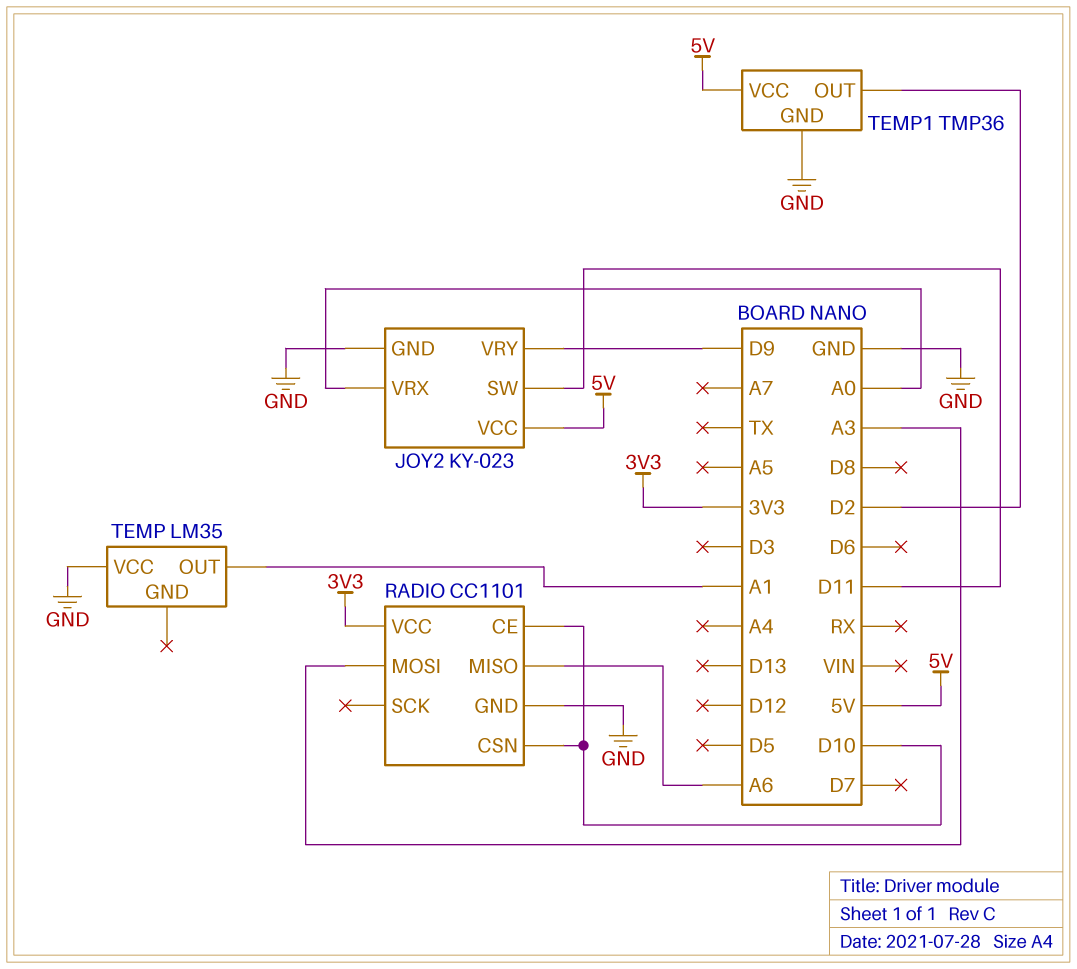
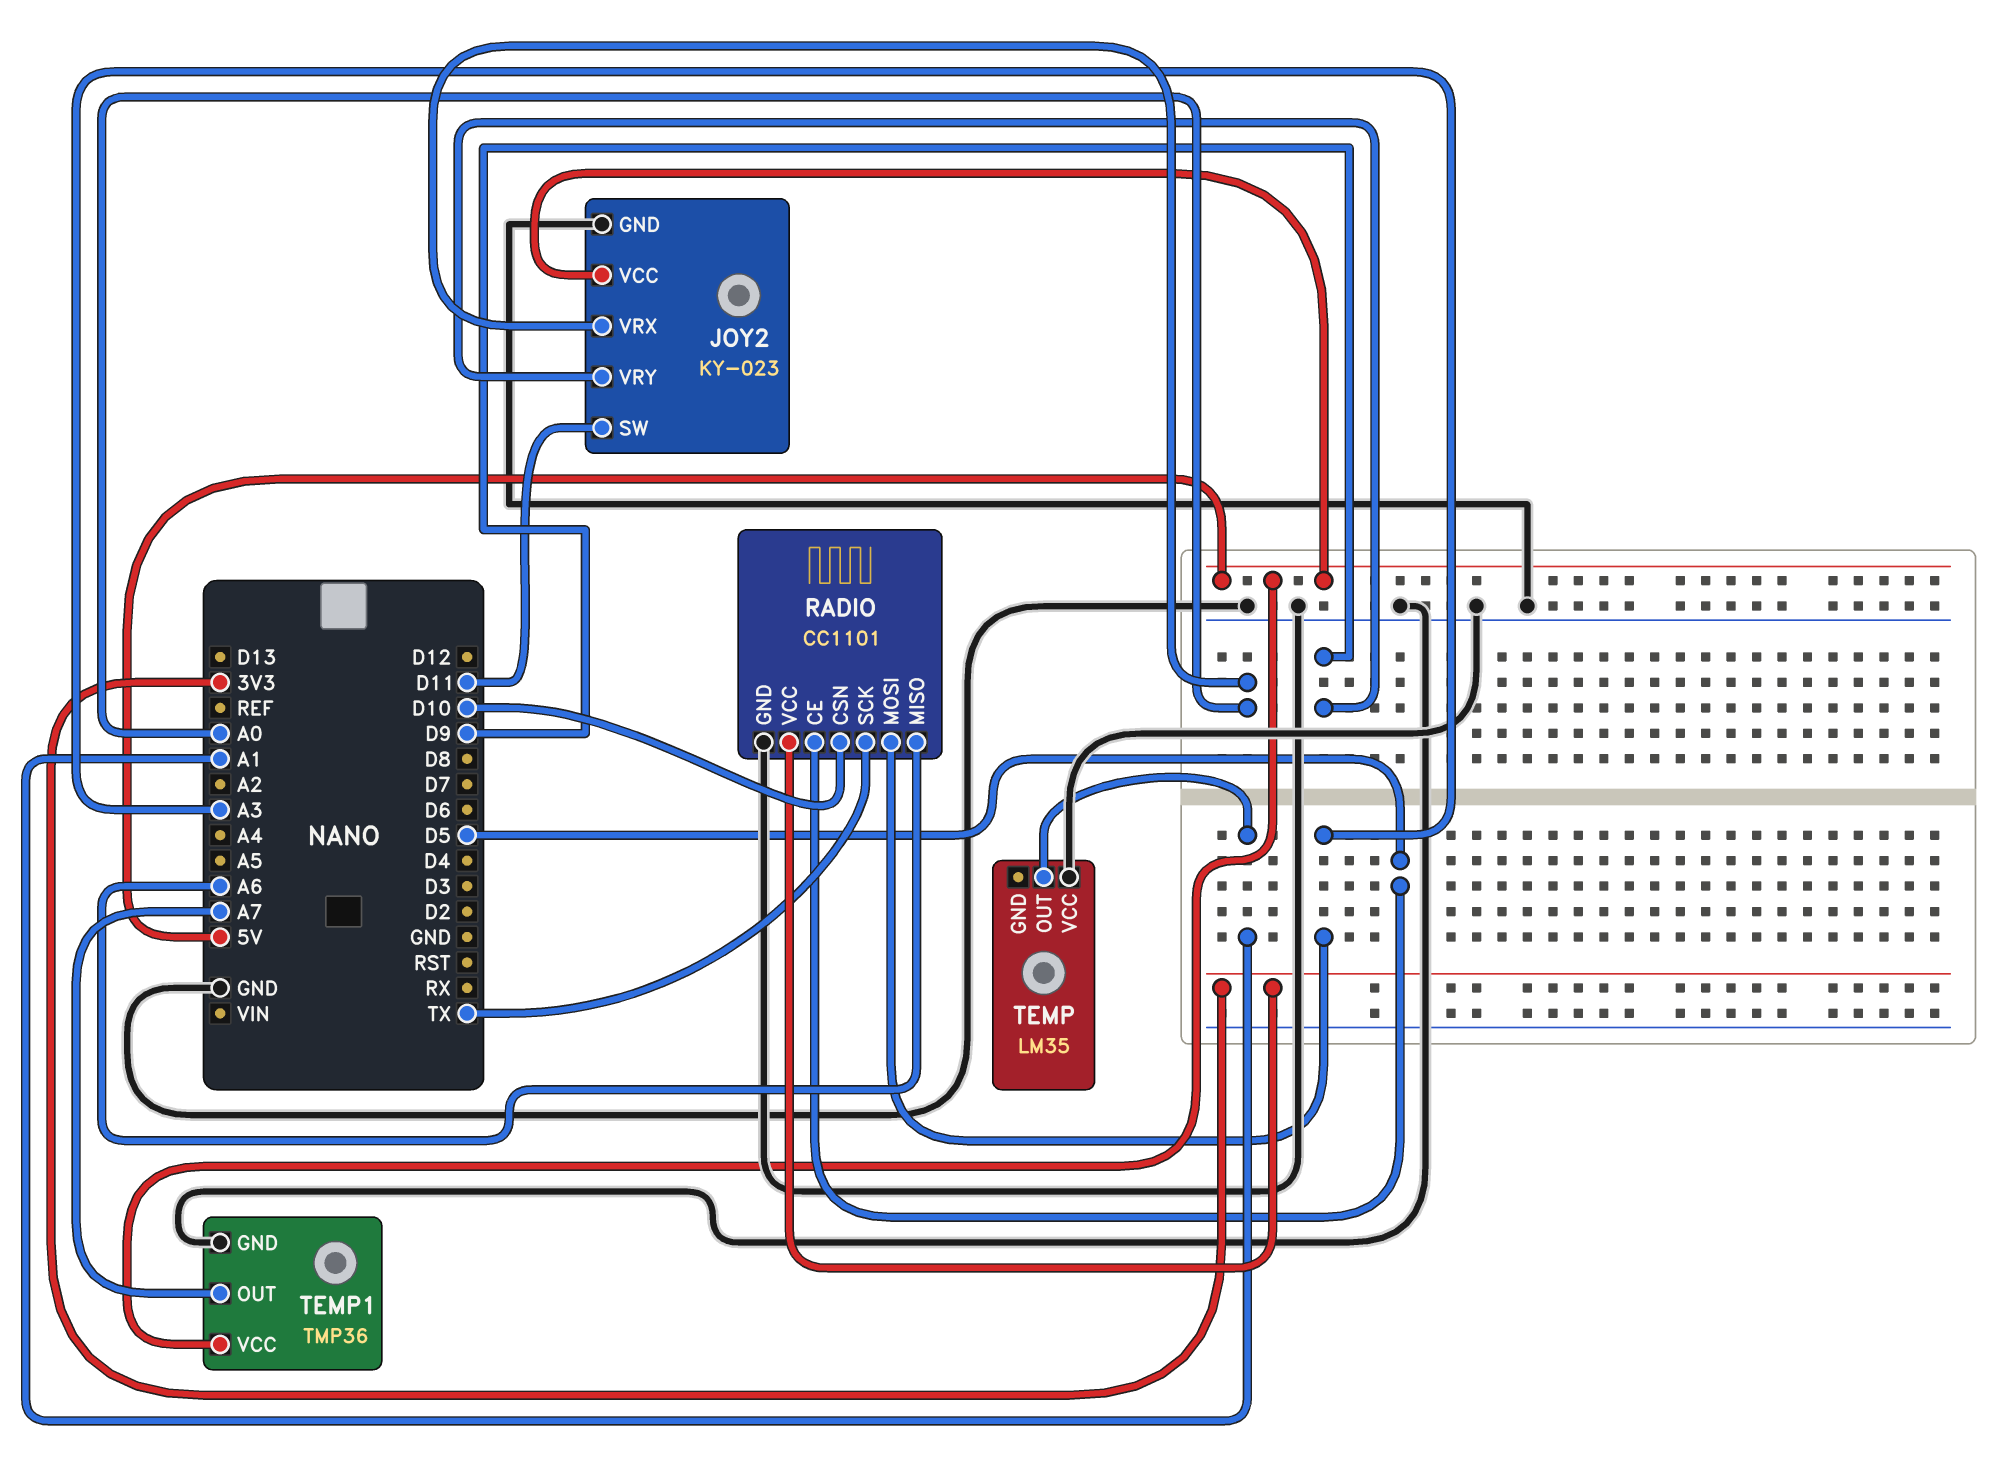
RADIO pin CE: D10 -> D5
RADIO pin SCK: none -> TX
TEMP1 pin OUT: D2 -> A7

